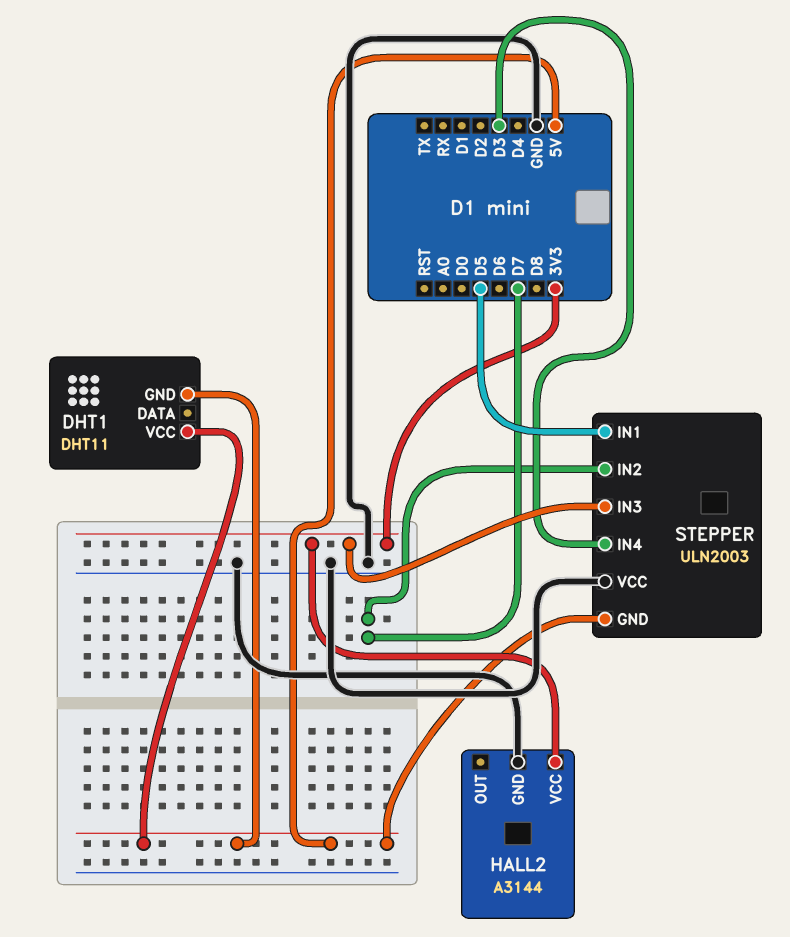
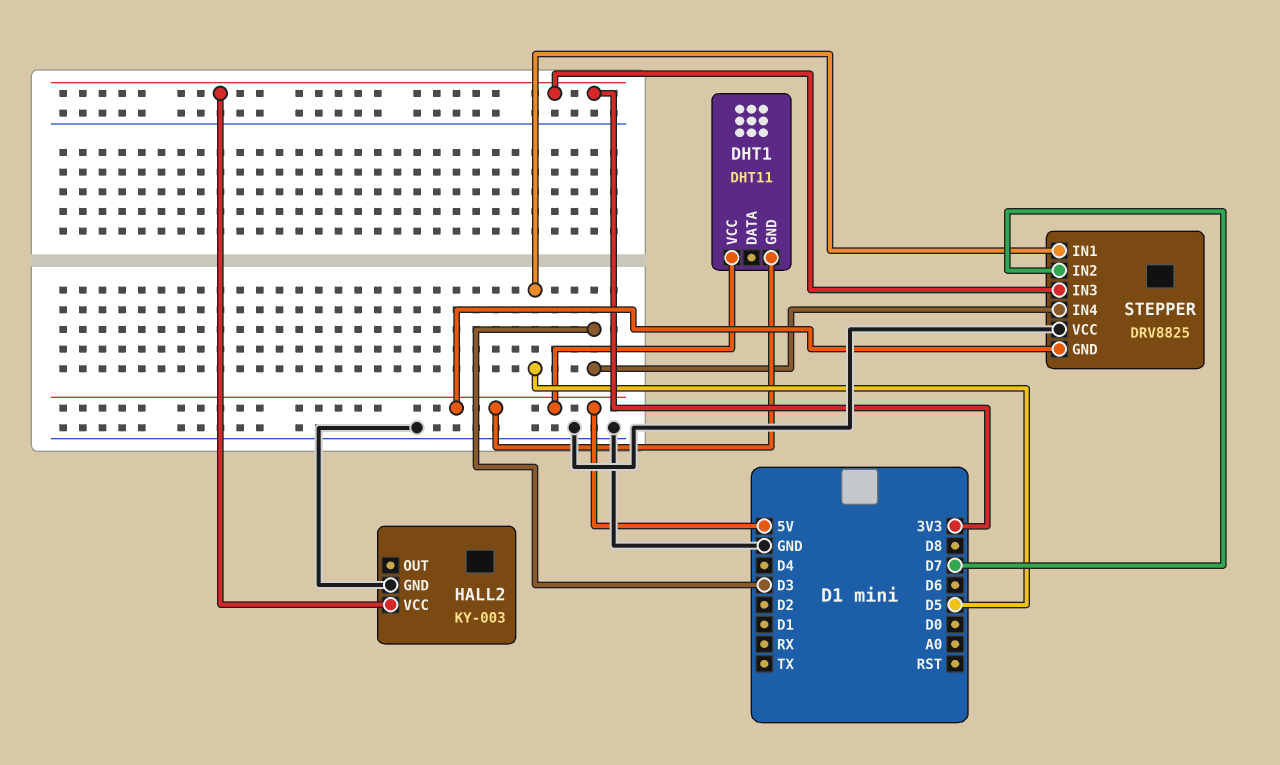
HALL2: A3144 -> KY-003
STEPPER: ULN2003 -> DRV8825

